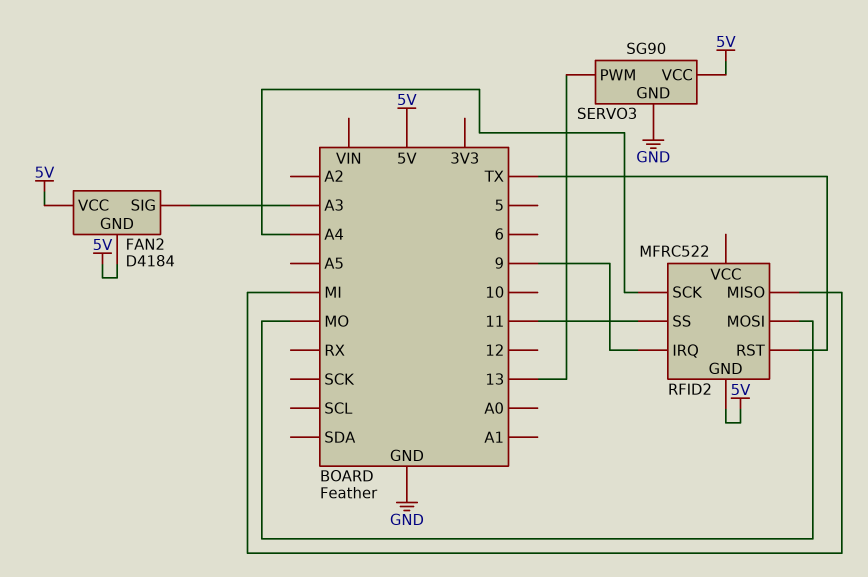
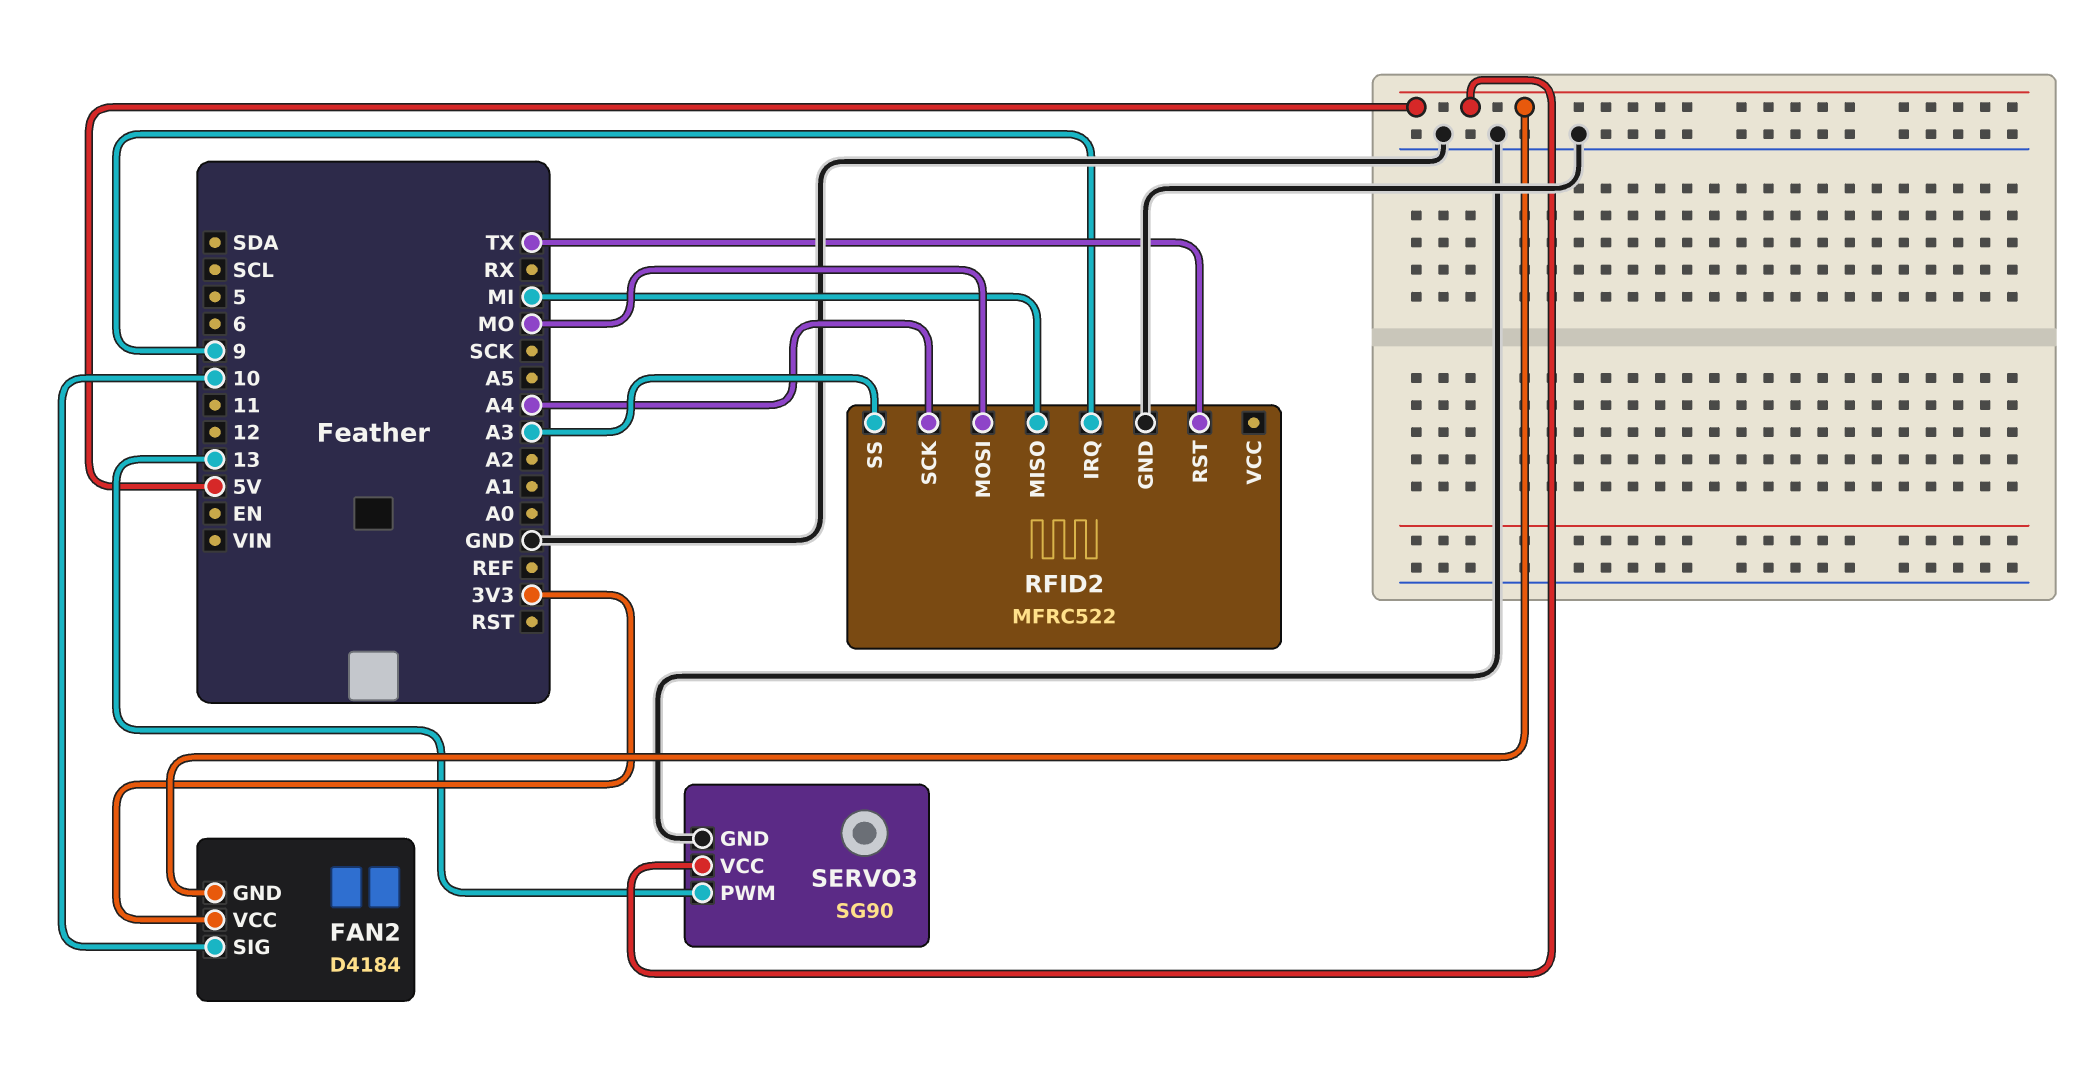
FAN2 pin SIG: A3 -> 10
FAN2 pin VCC: 5V -> 3V3
RFID2 pin GND: 5V -> GND
RFID2 pin SS: 11 -> A3

